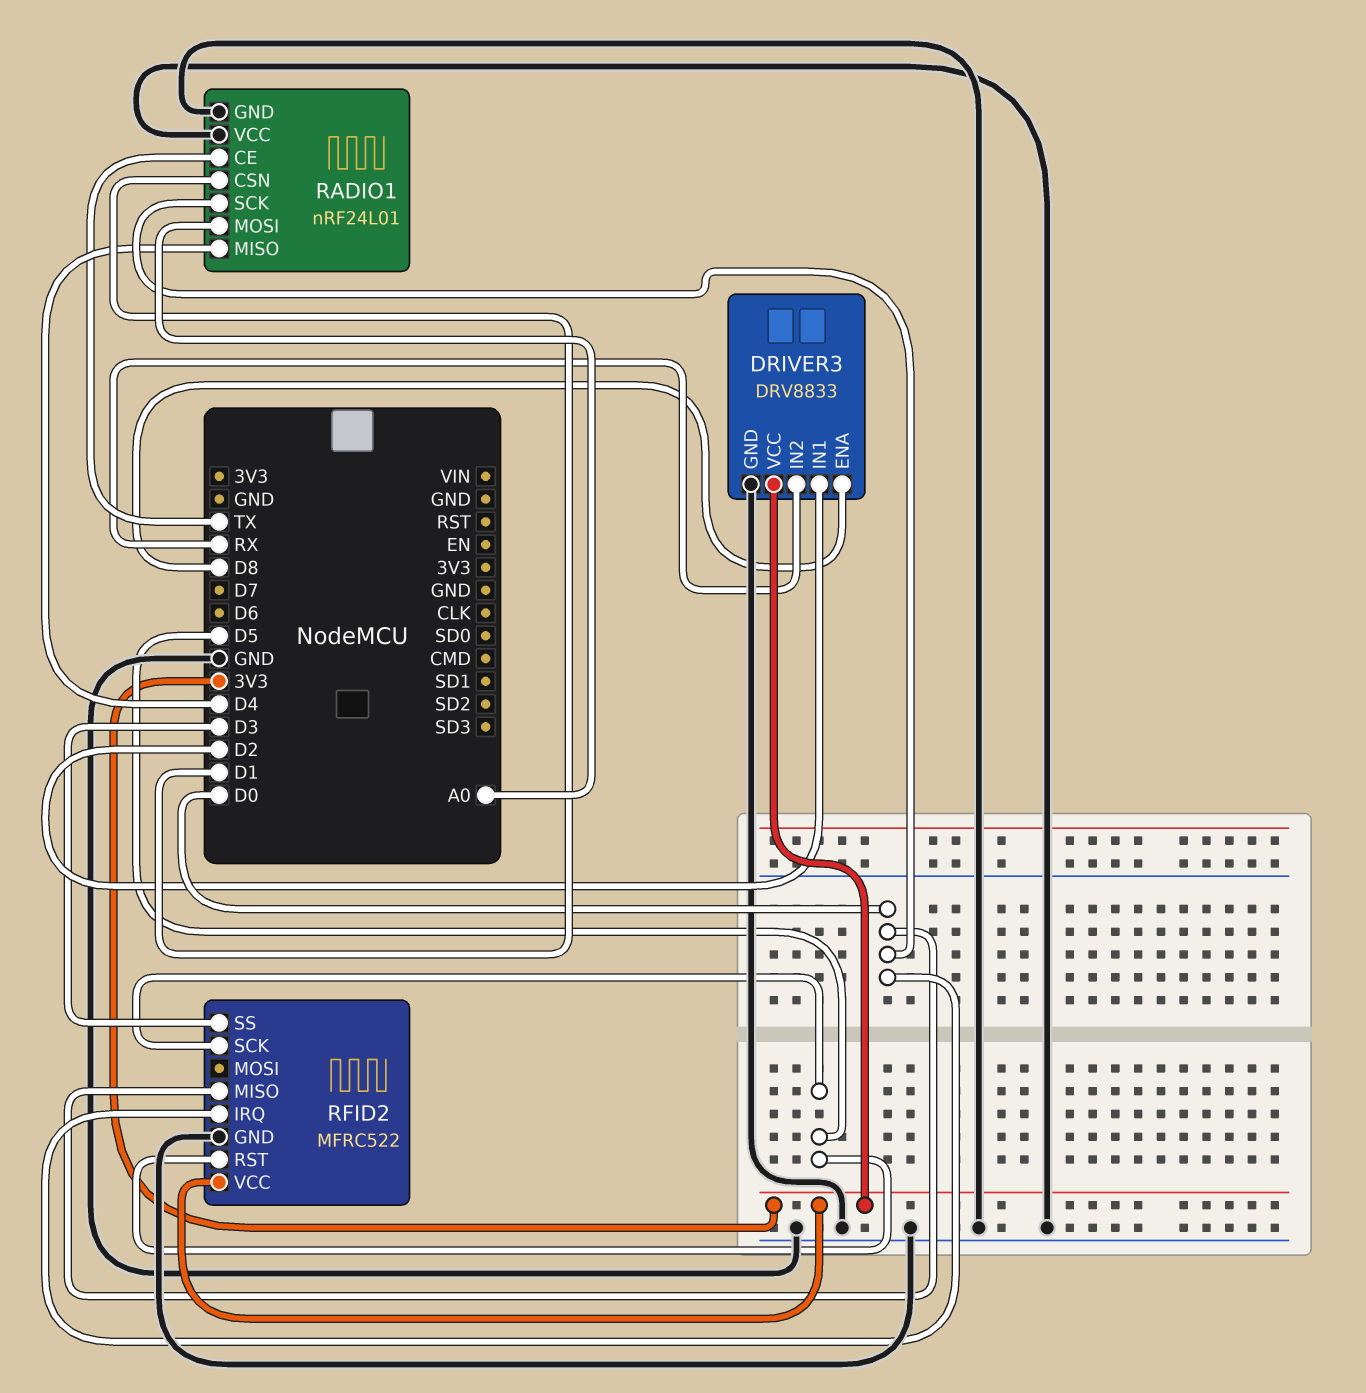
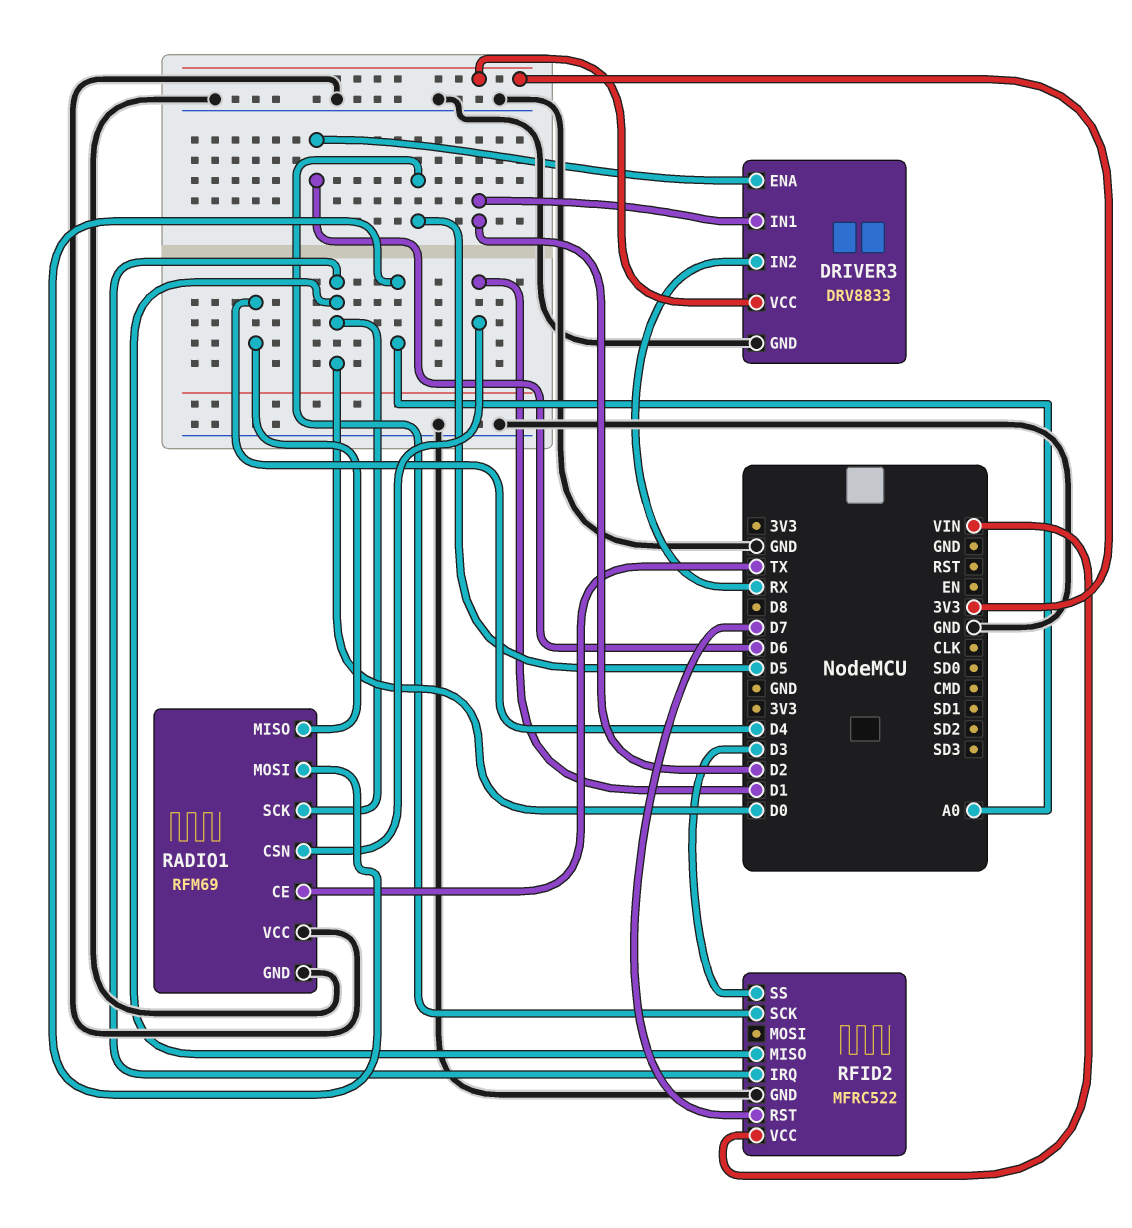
DRIVER3 pin ENA: D8 -> D6
RADIO1: nRF24L01 -> RFM69
RFID2 pin RST: D5 -> D7
RFID2 pin VCC: 3V3 -> VIN

